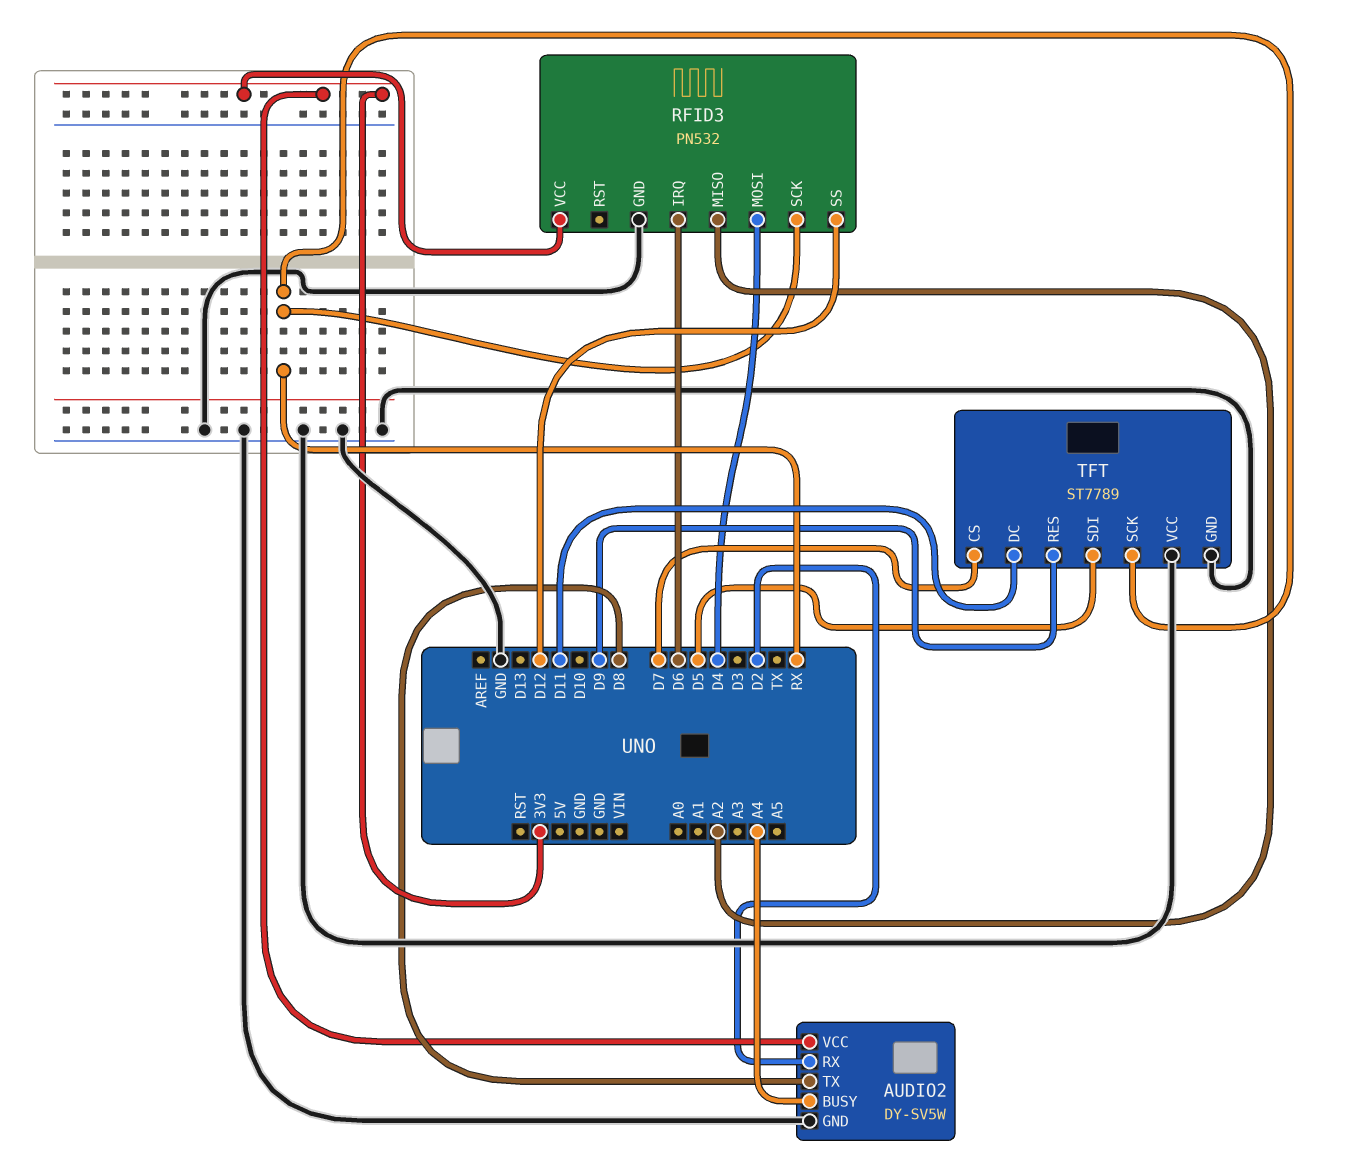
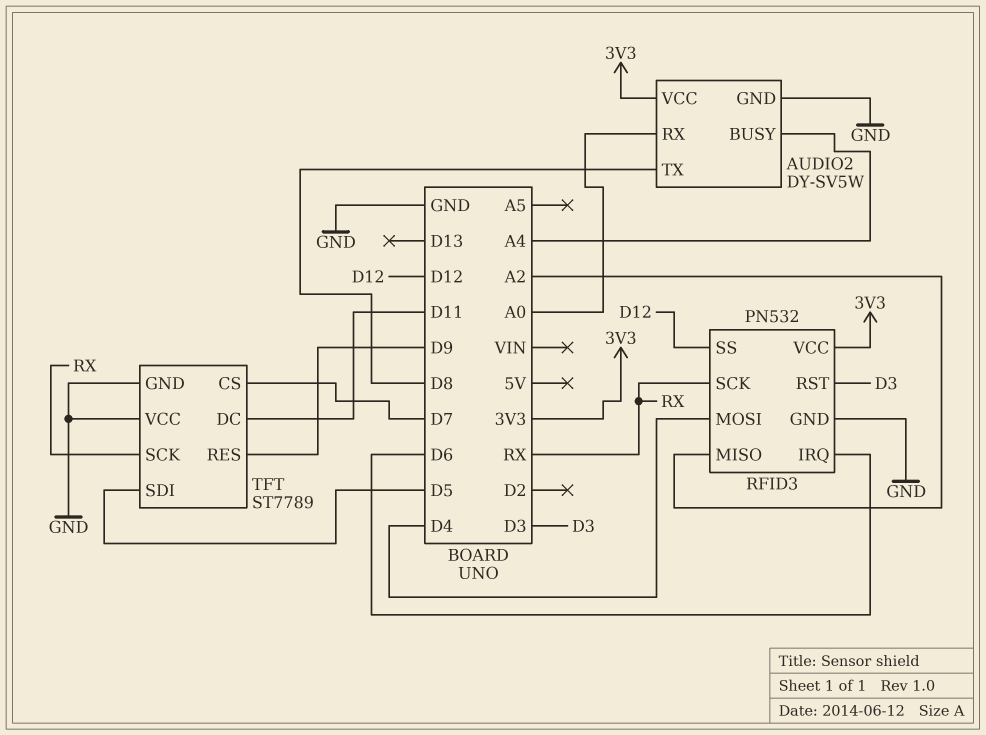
AUDIO2 pin RX: D2 -> A0
RFID3 pin RST: none -> D3

